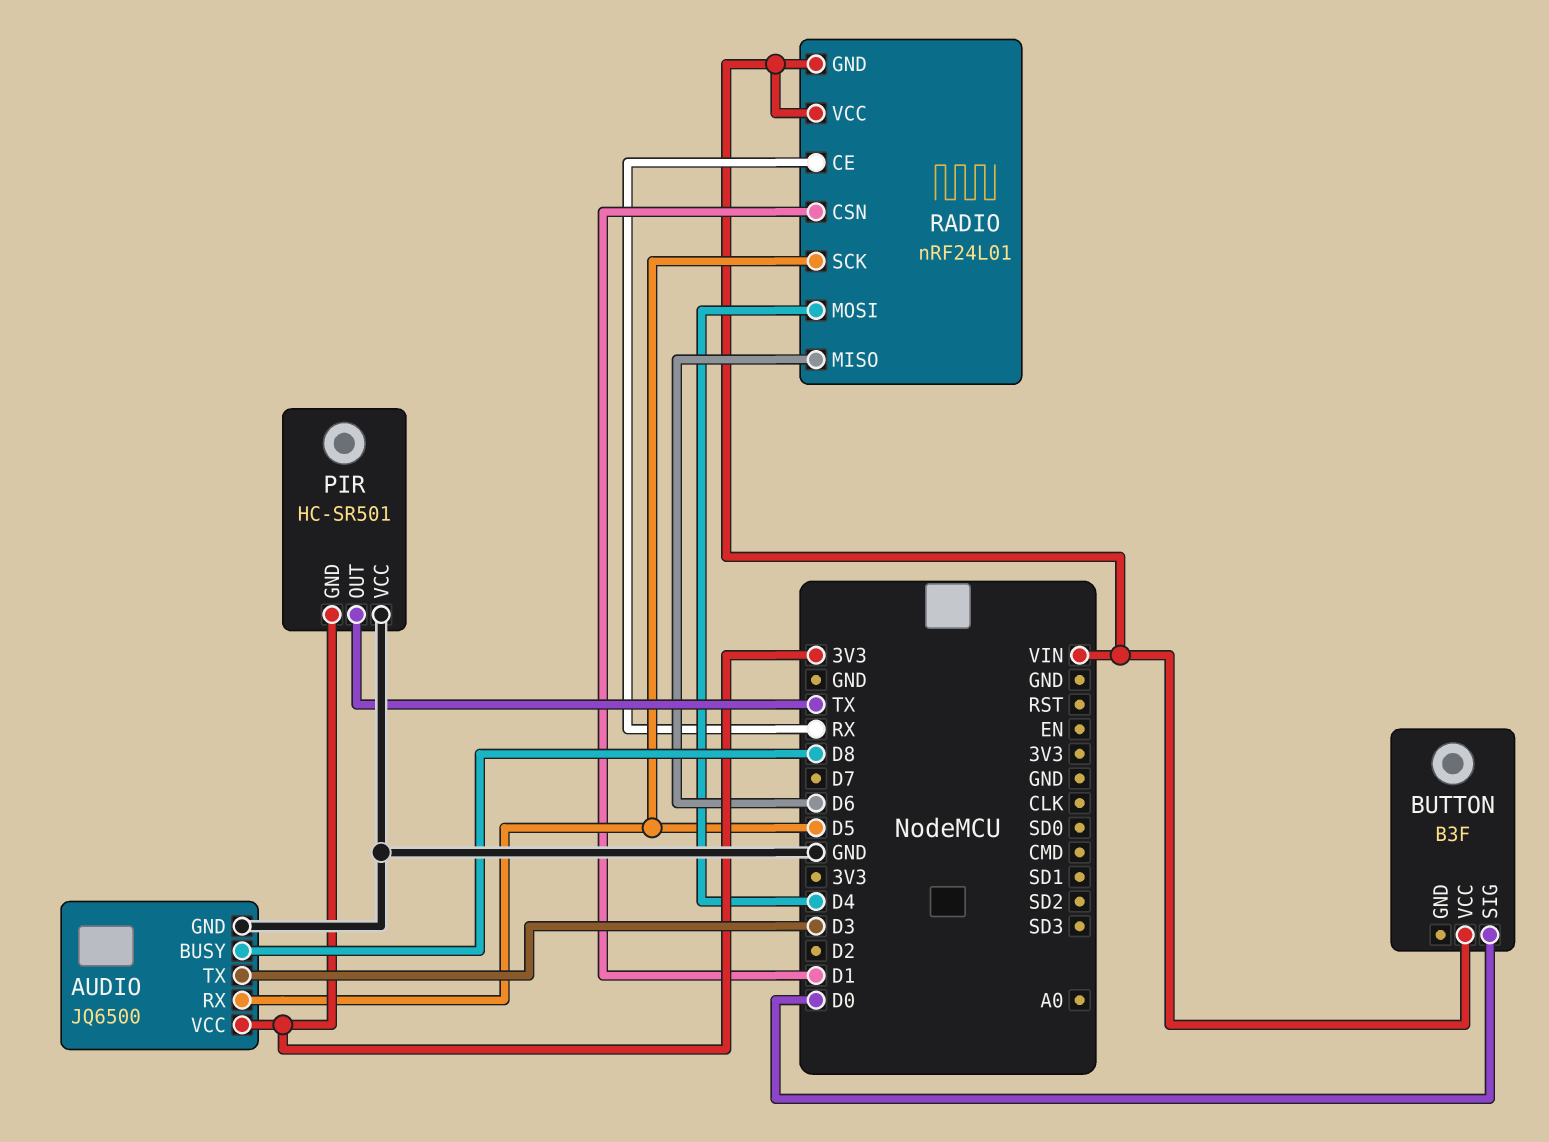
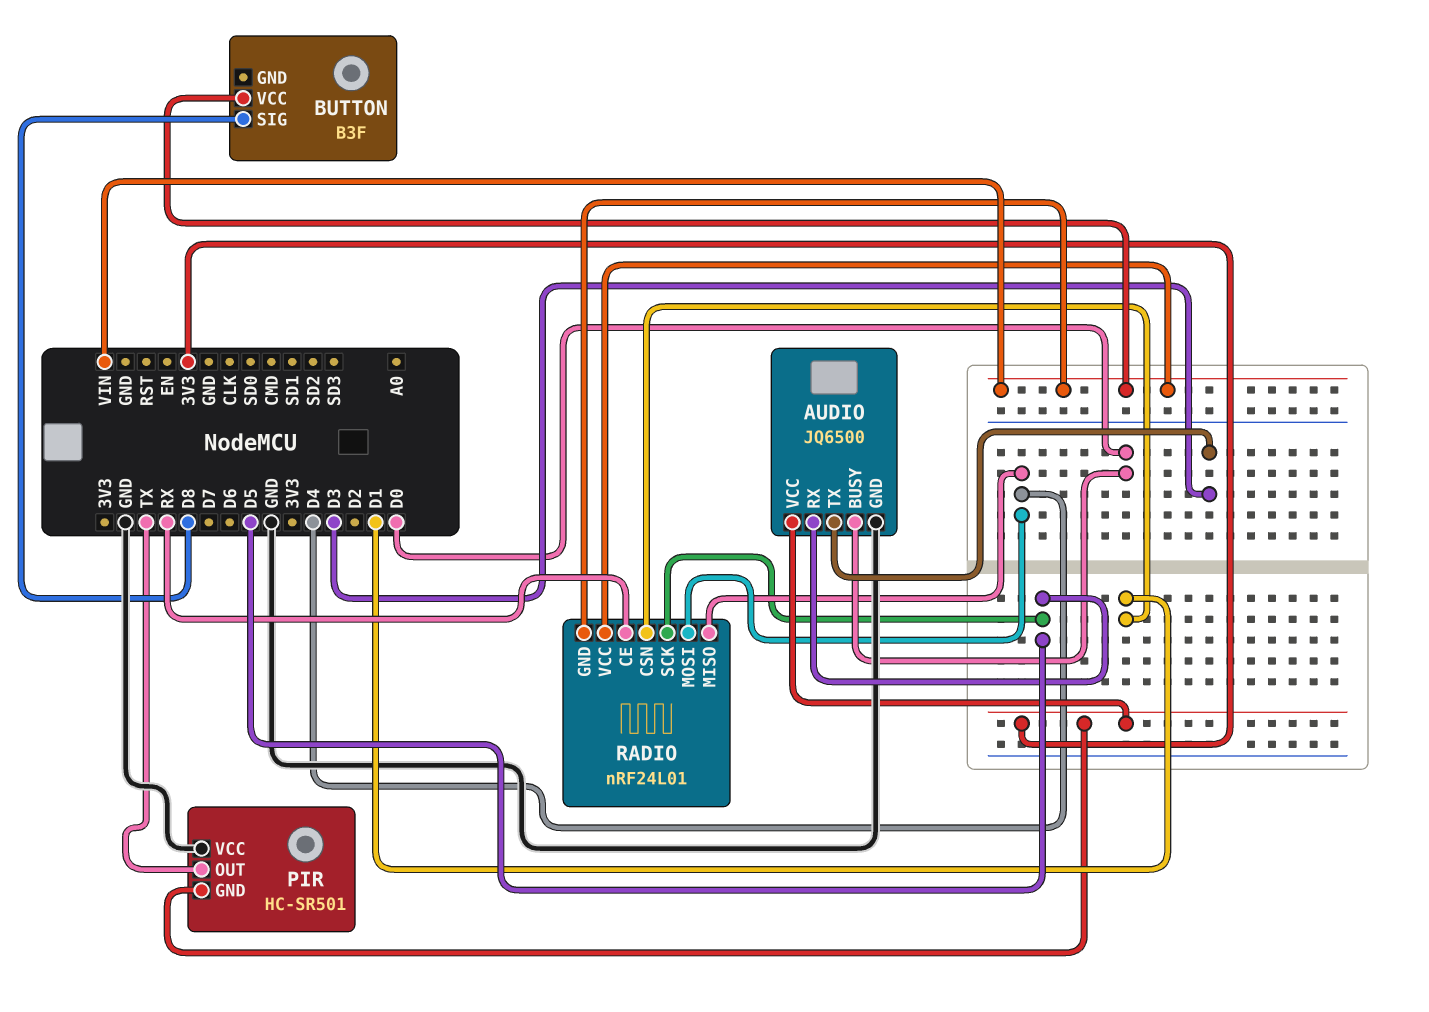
AUDIO pin BUSY: D8 -> D0
BUTTON pin SIG: D0 -> D8
RADIO pin MISO: D6 -> D4

